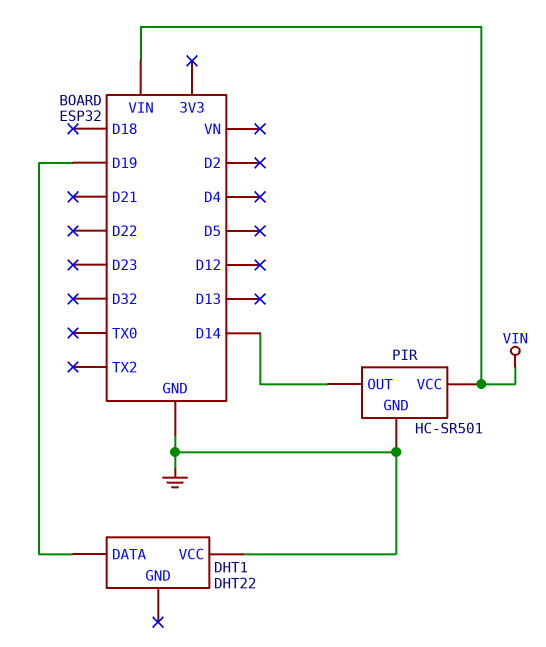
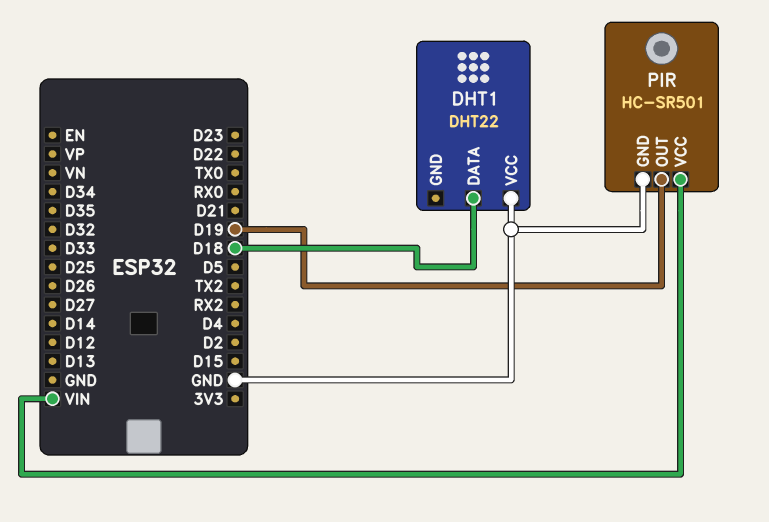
DHT1 pin DATA: D19 -> D18
PIR pin OUT: D14 -> D19

